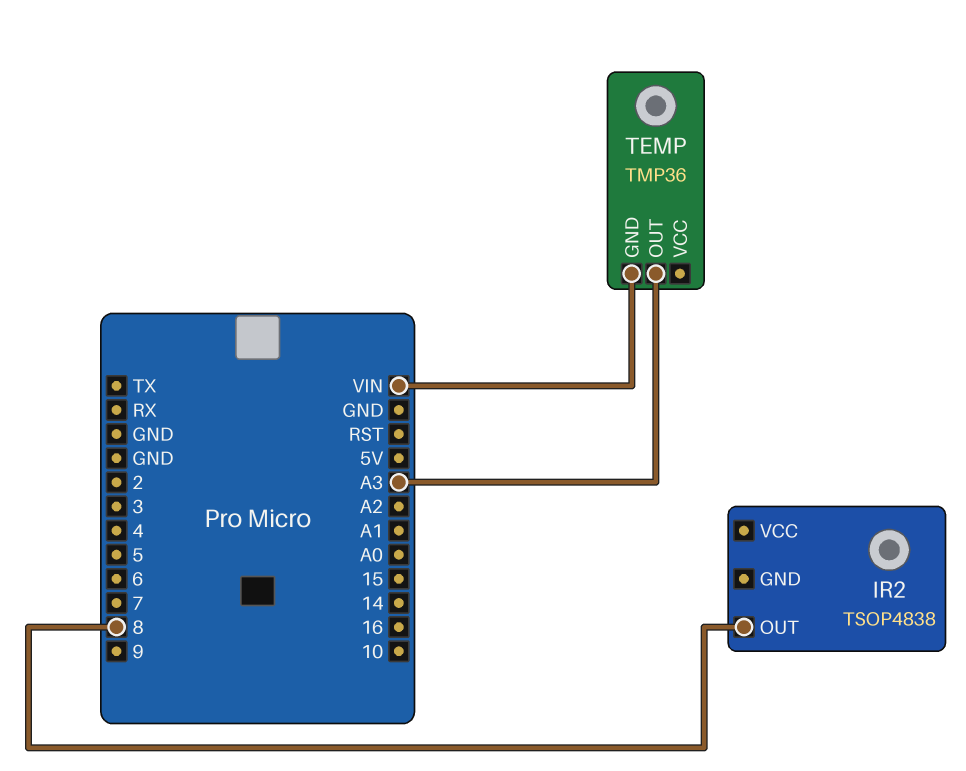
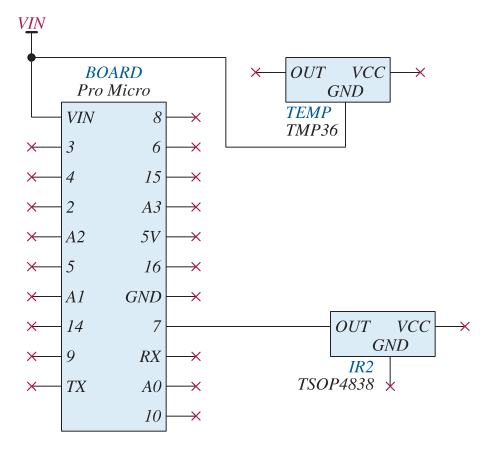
IR2 pin OUT: 8 -> 7
TEMP pin OUT: A3 -> none

